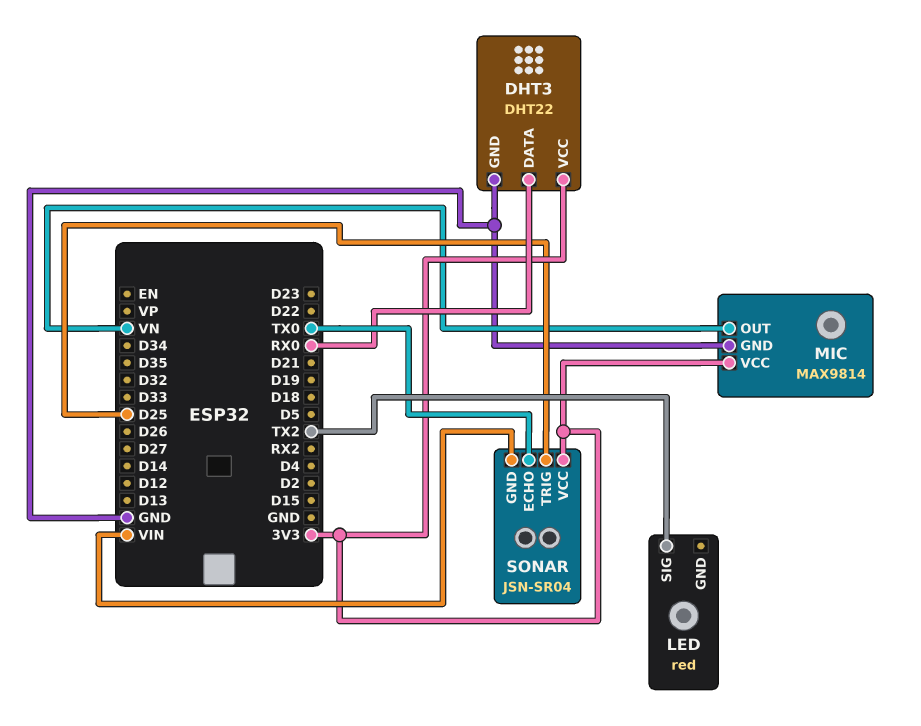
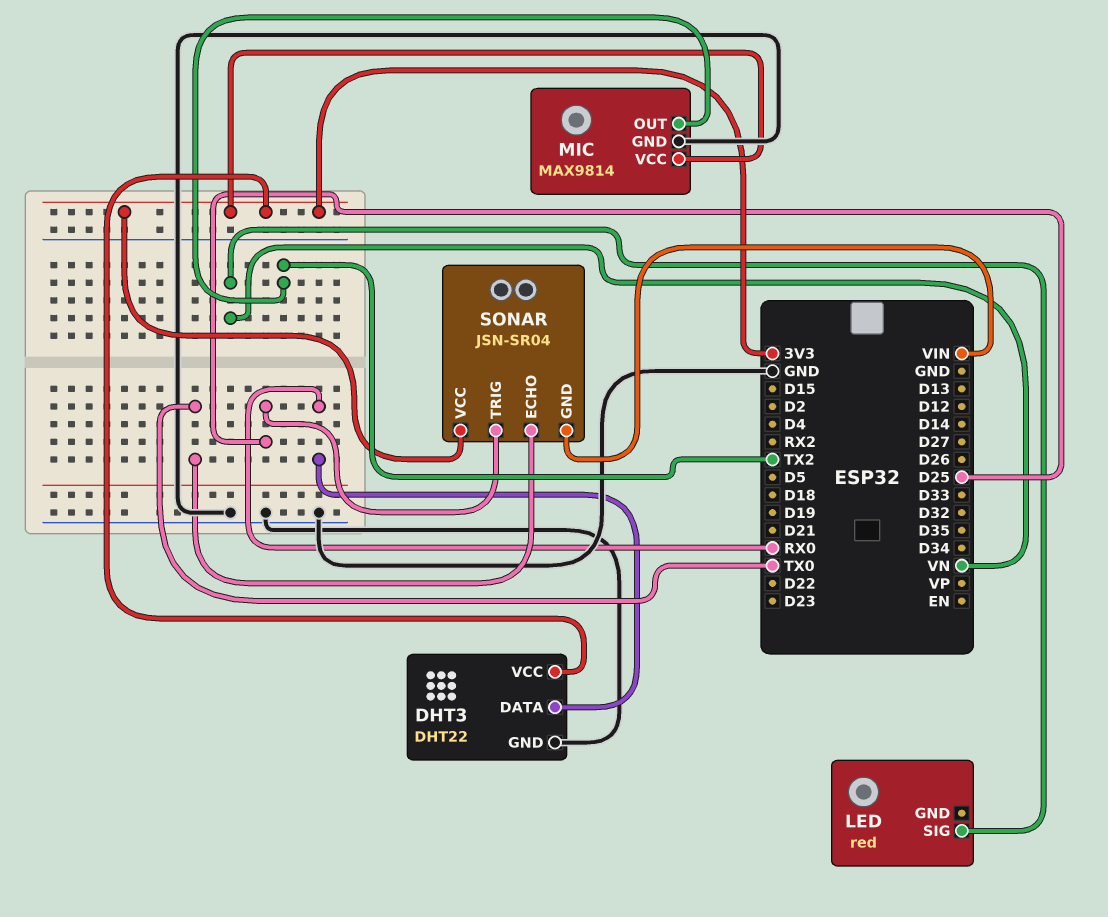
LED pin SIG: TX2 -> VN
MIC pin OUT: VN -> TX2

